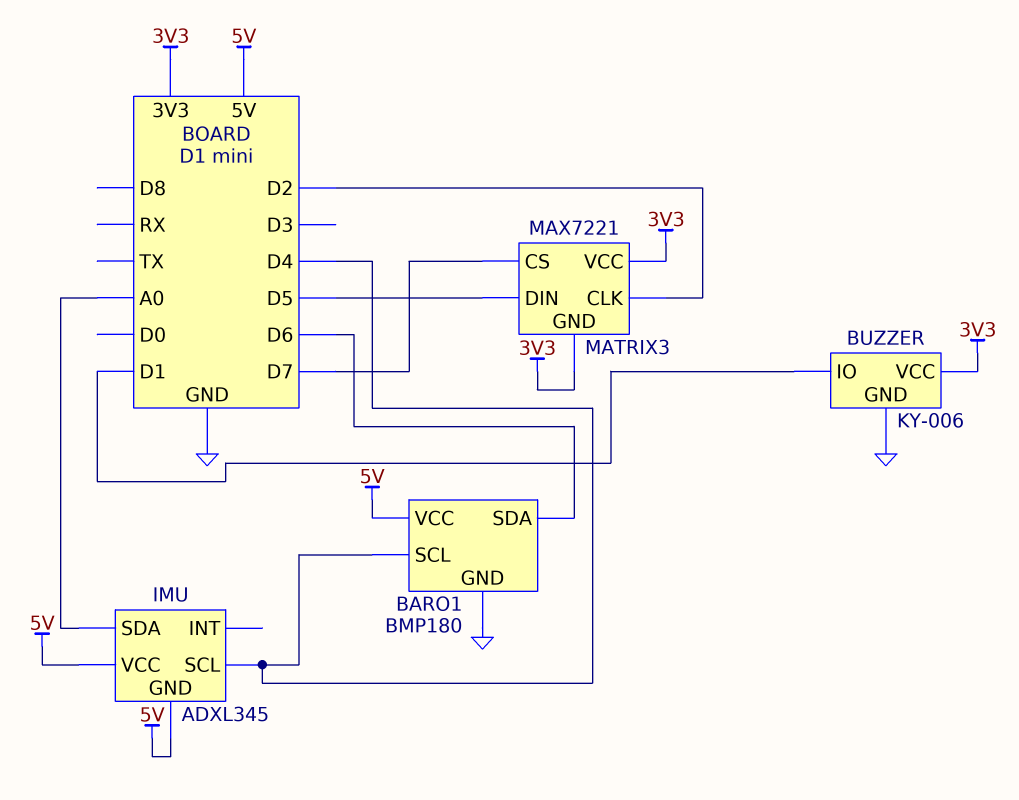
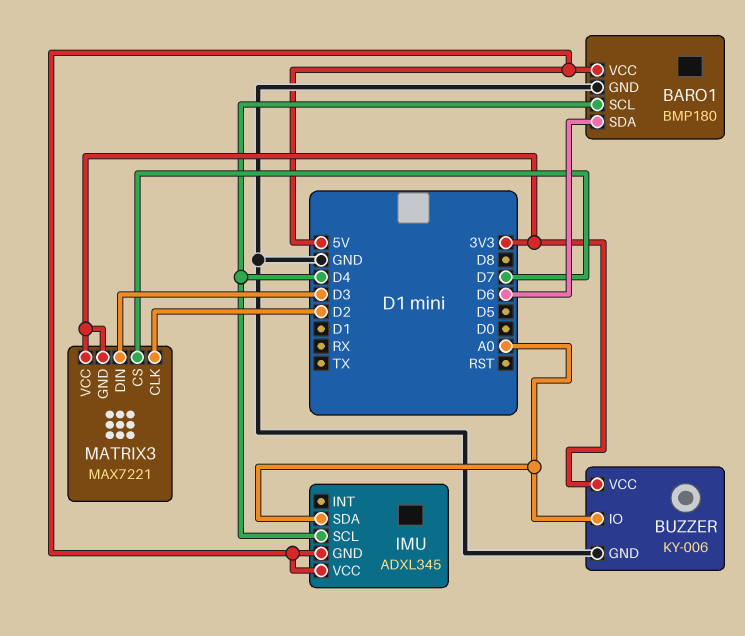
BUZZER pin IO: D1 -> A0
MATRIX3 pin DIN: D5 -> D3

